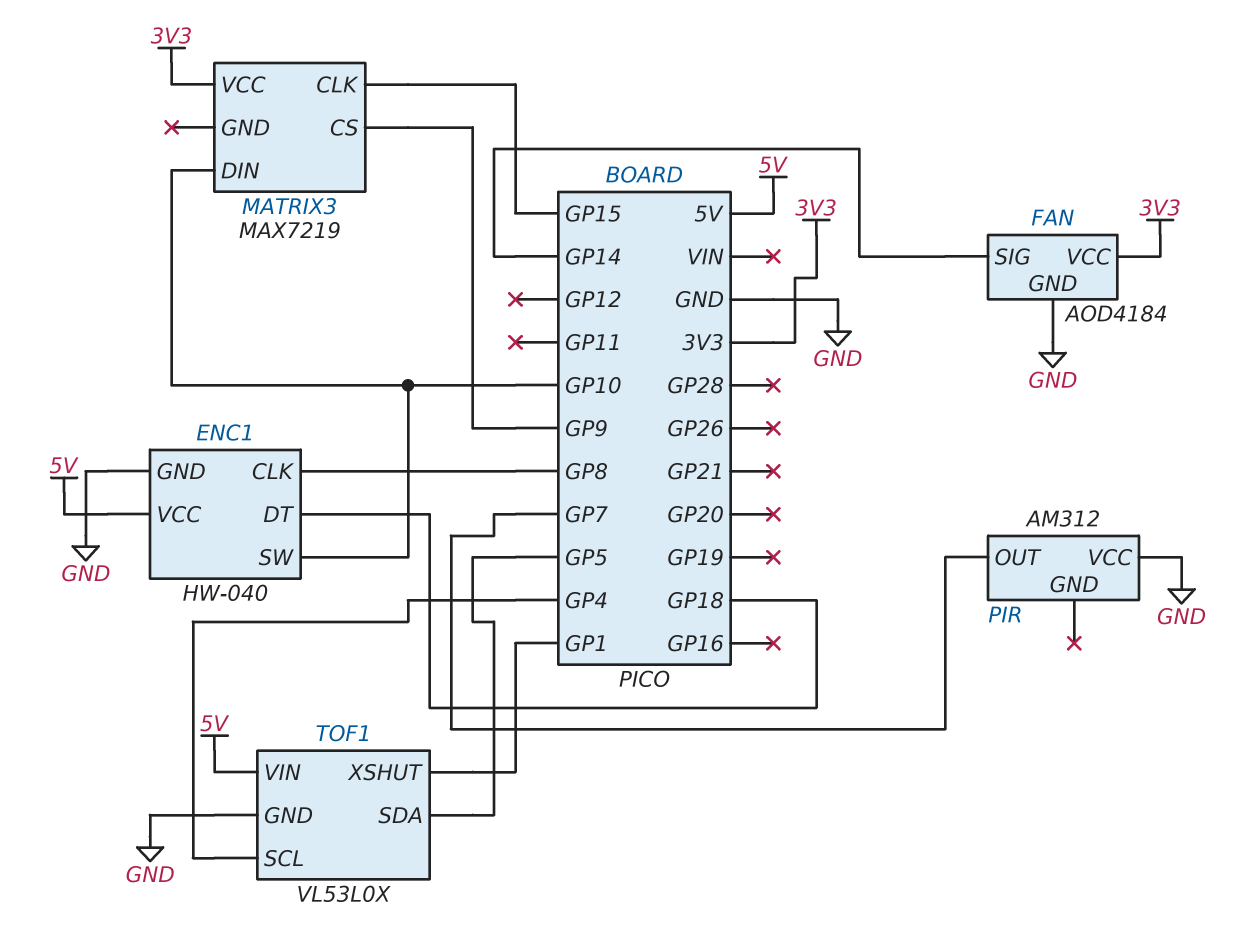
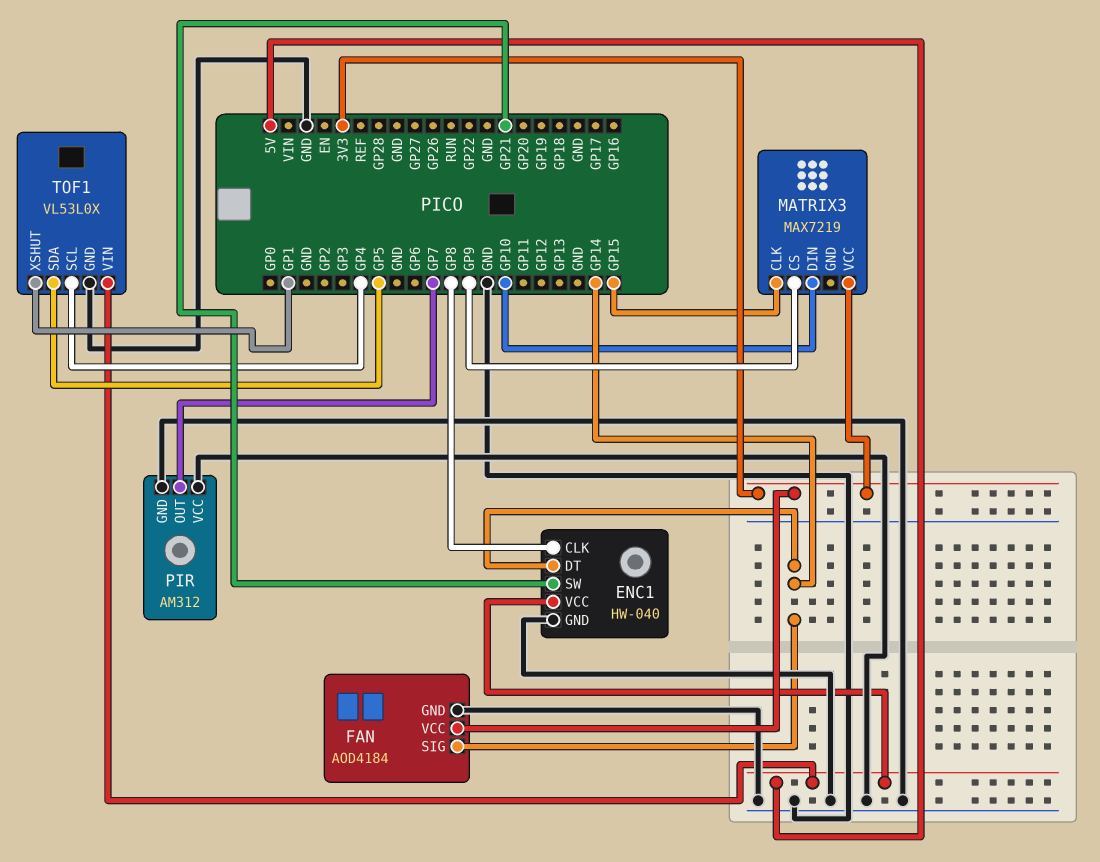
ENC1 pin DT: GP18 -> GP14
ENC1 pin SW: GP10 -> GP21
PIR pin GND: none -> GND

